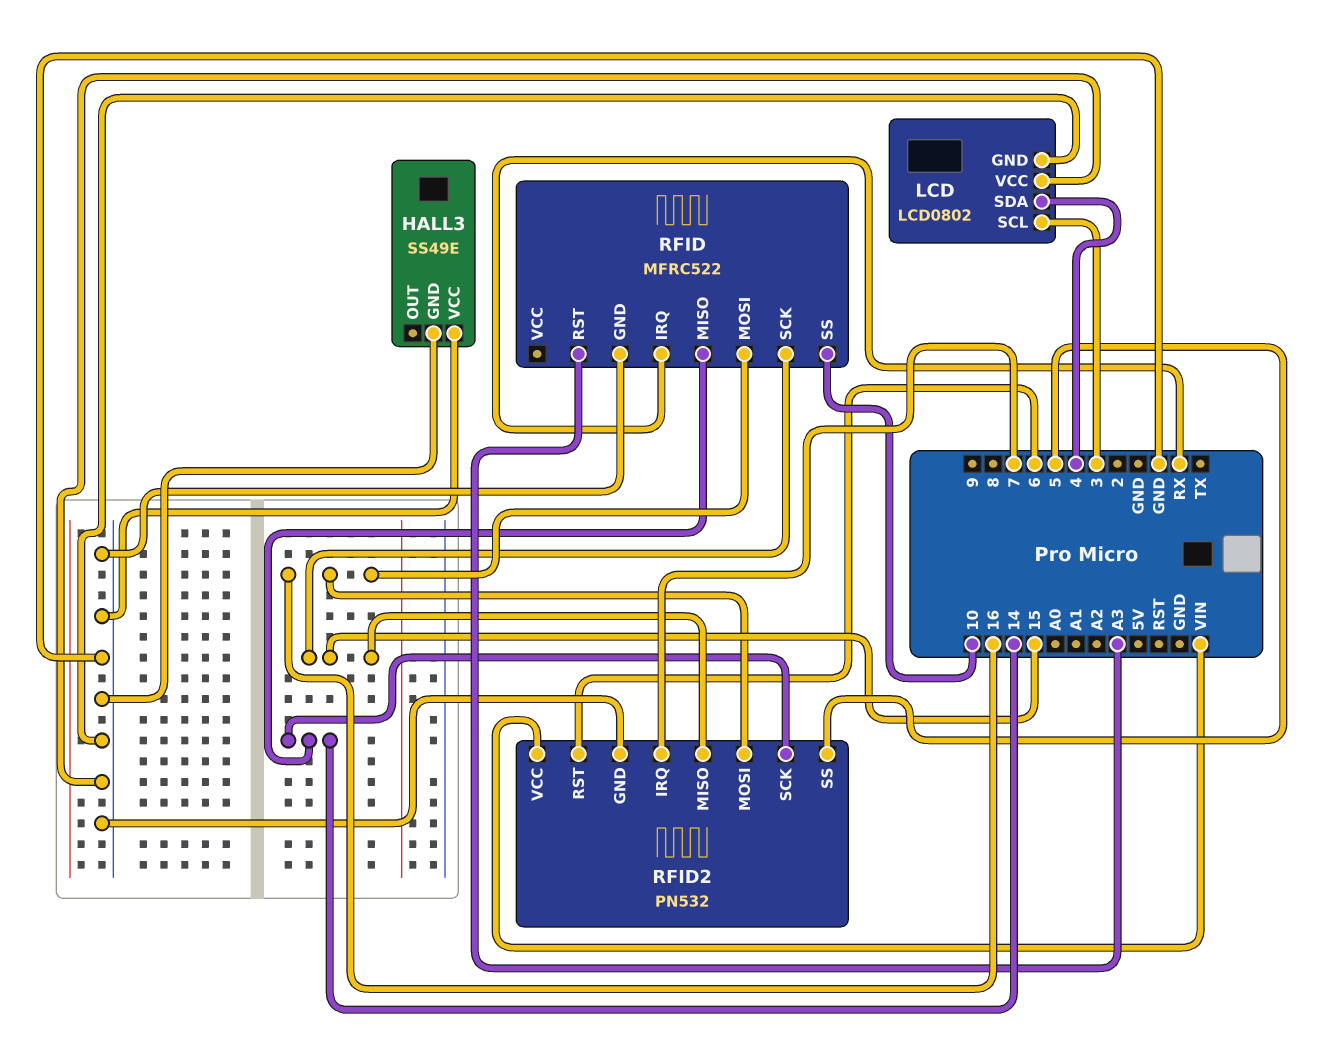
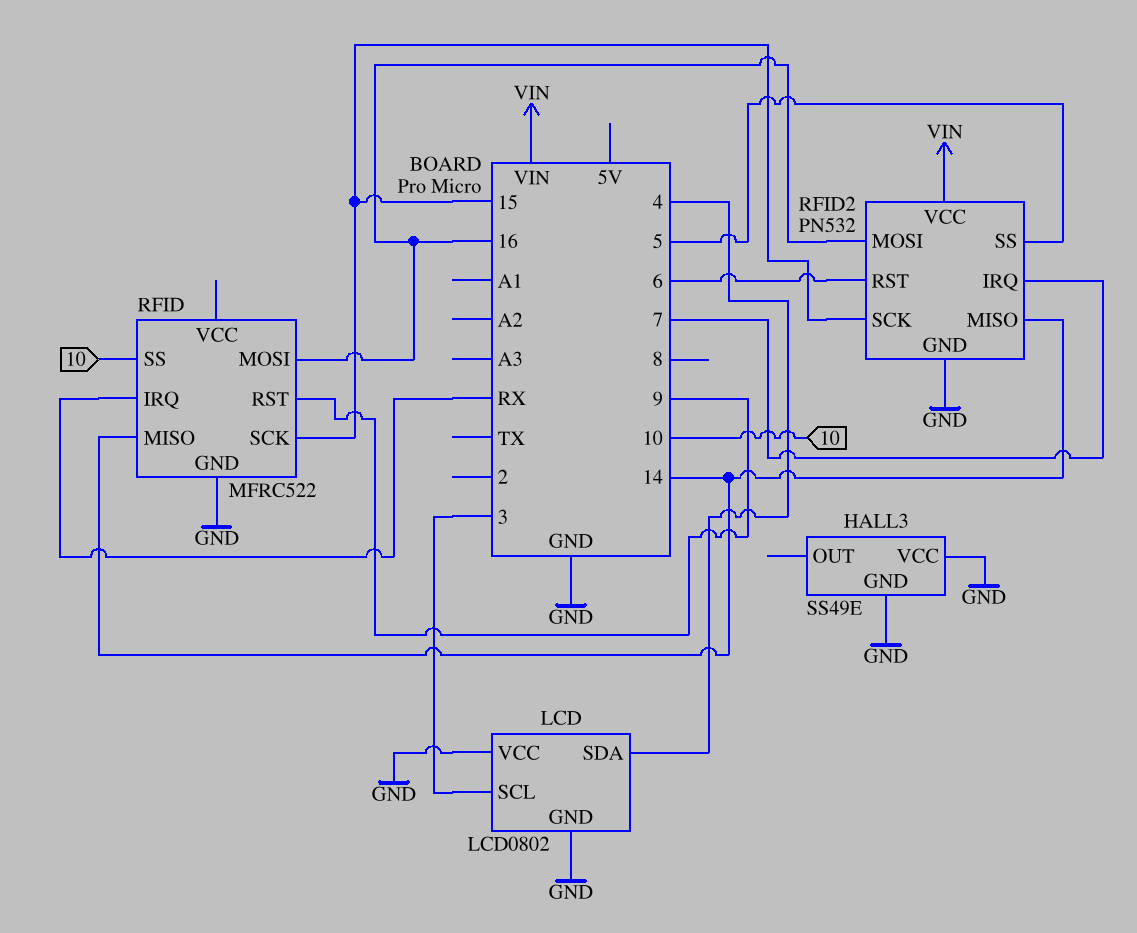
RFID pin RST: A3 -> 9
RFID2 pin MISO: 15 -> 14
RFID2 pin SCK: 14 -> 15

